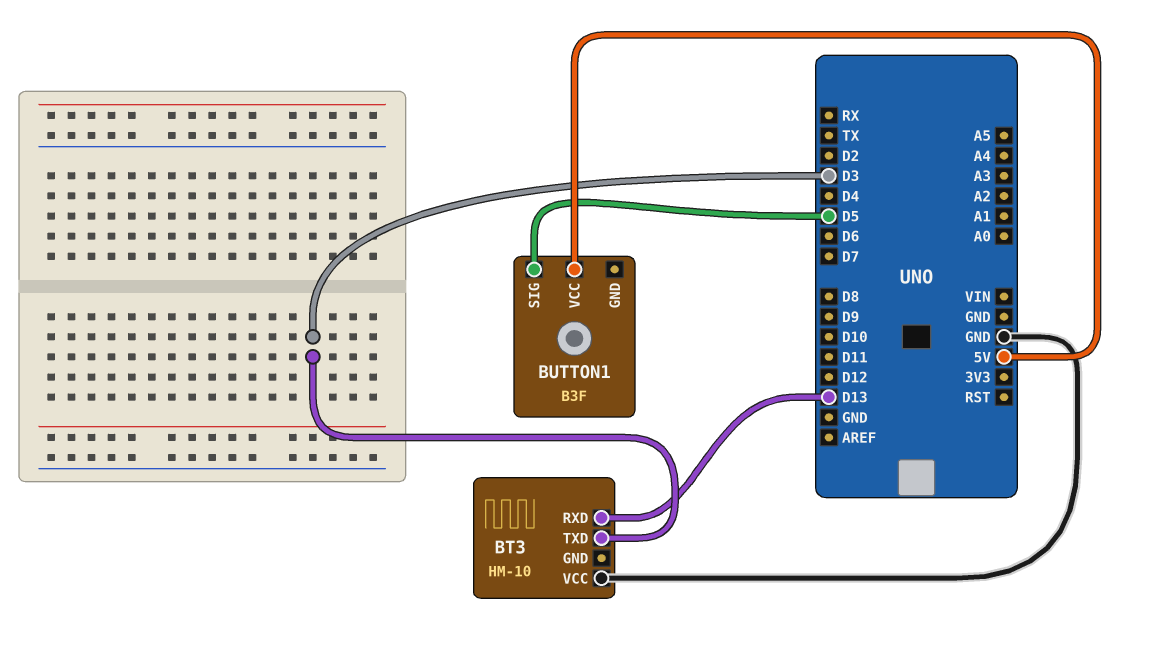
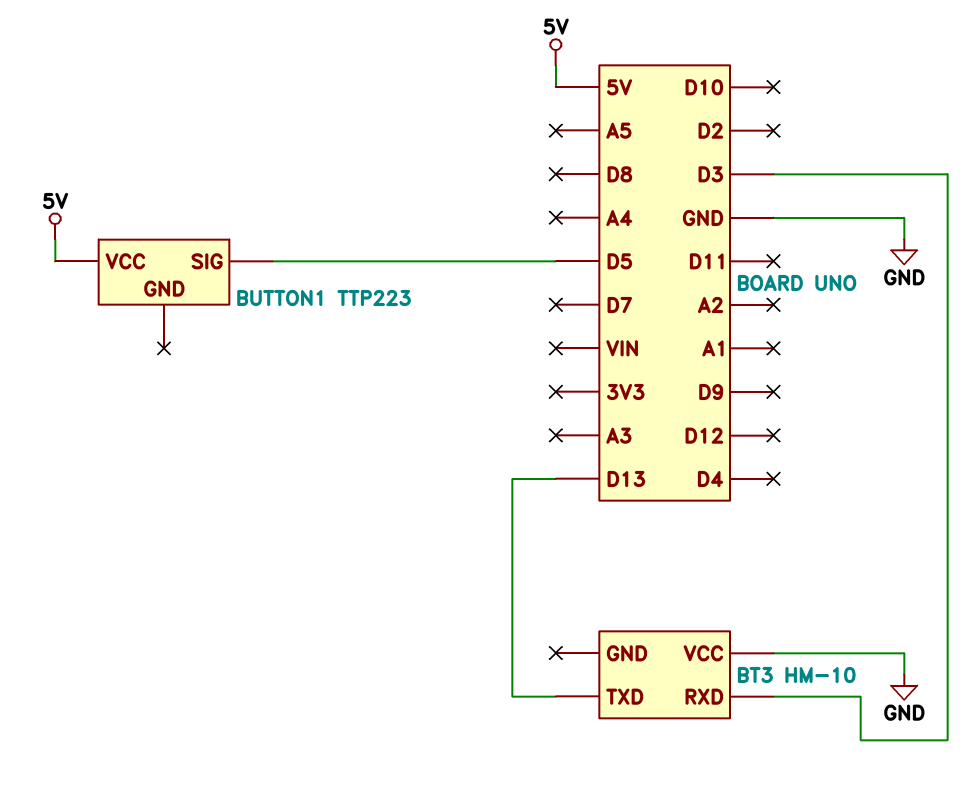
BT3 pin RXD: D13 -> D3
BT3 pin TXD: D3 -> D13
BUTTON1: B3F -> TTP223

